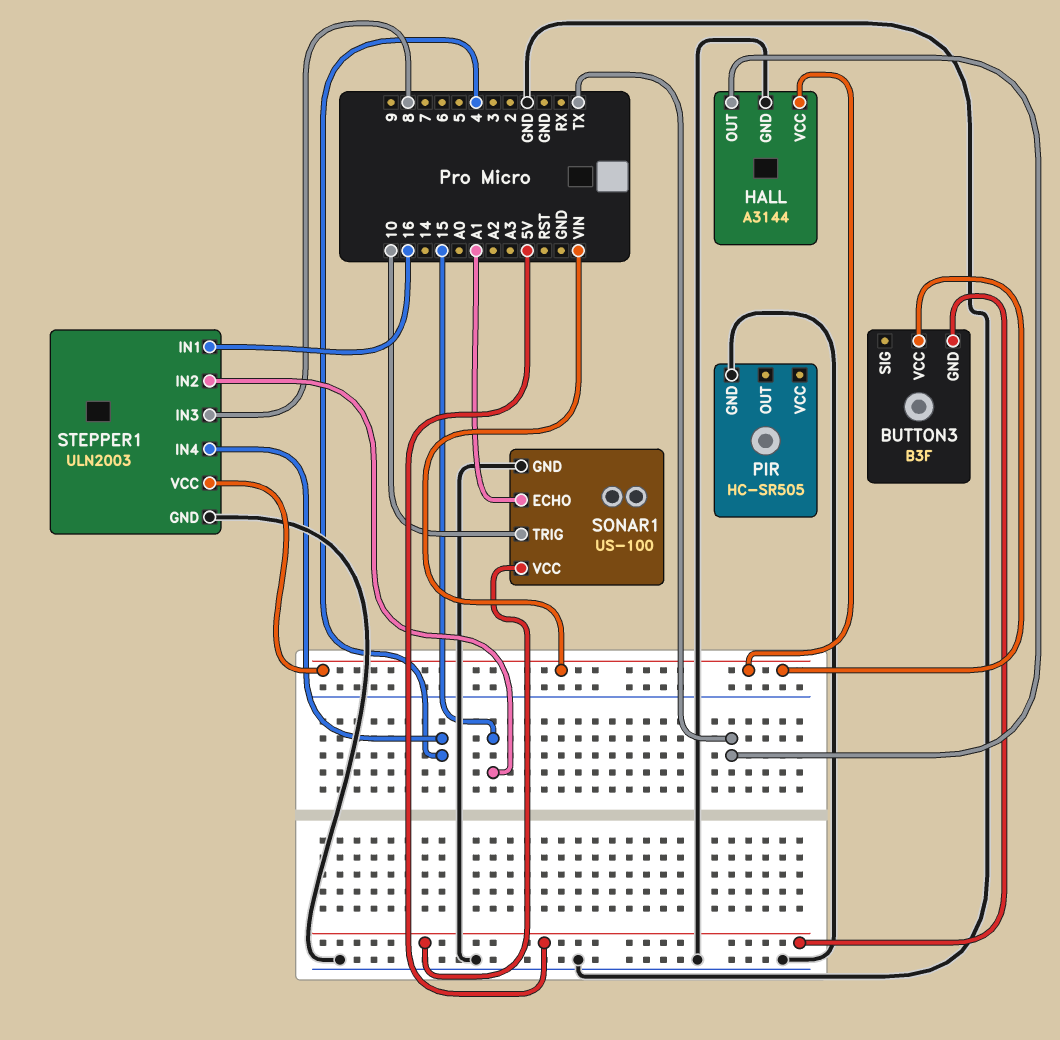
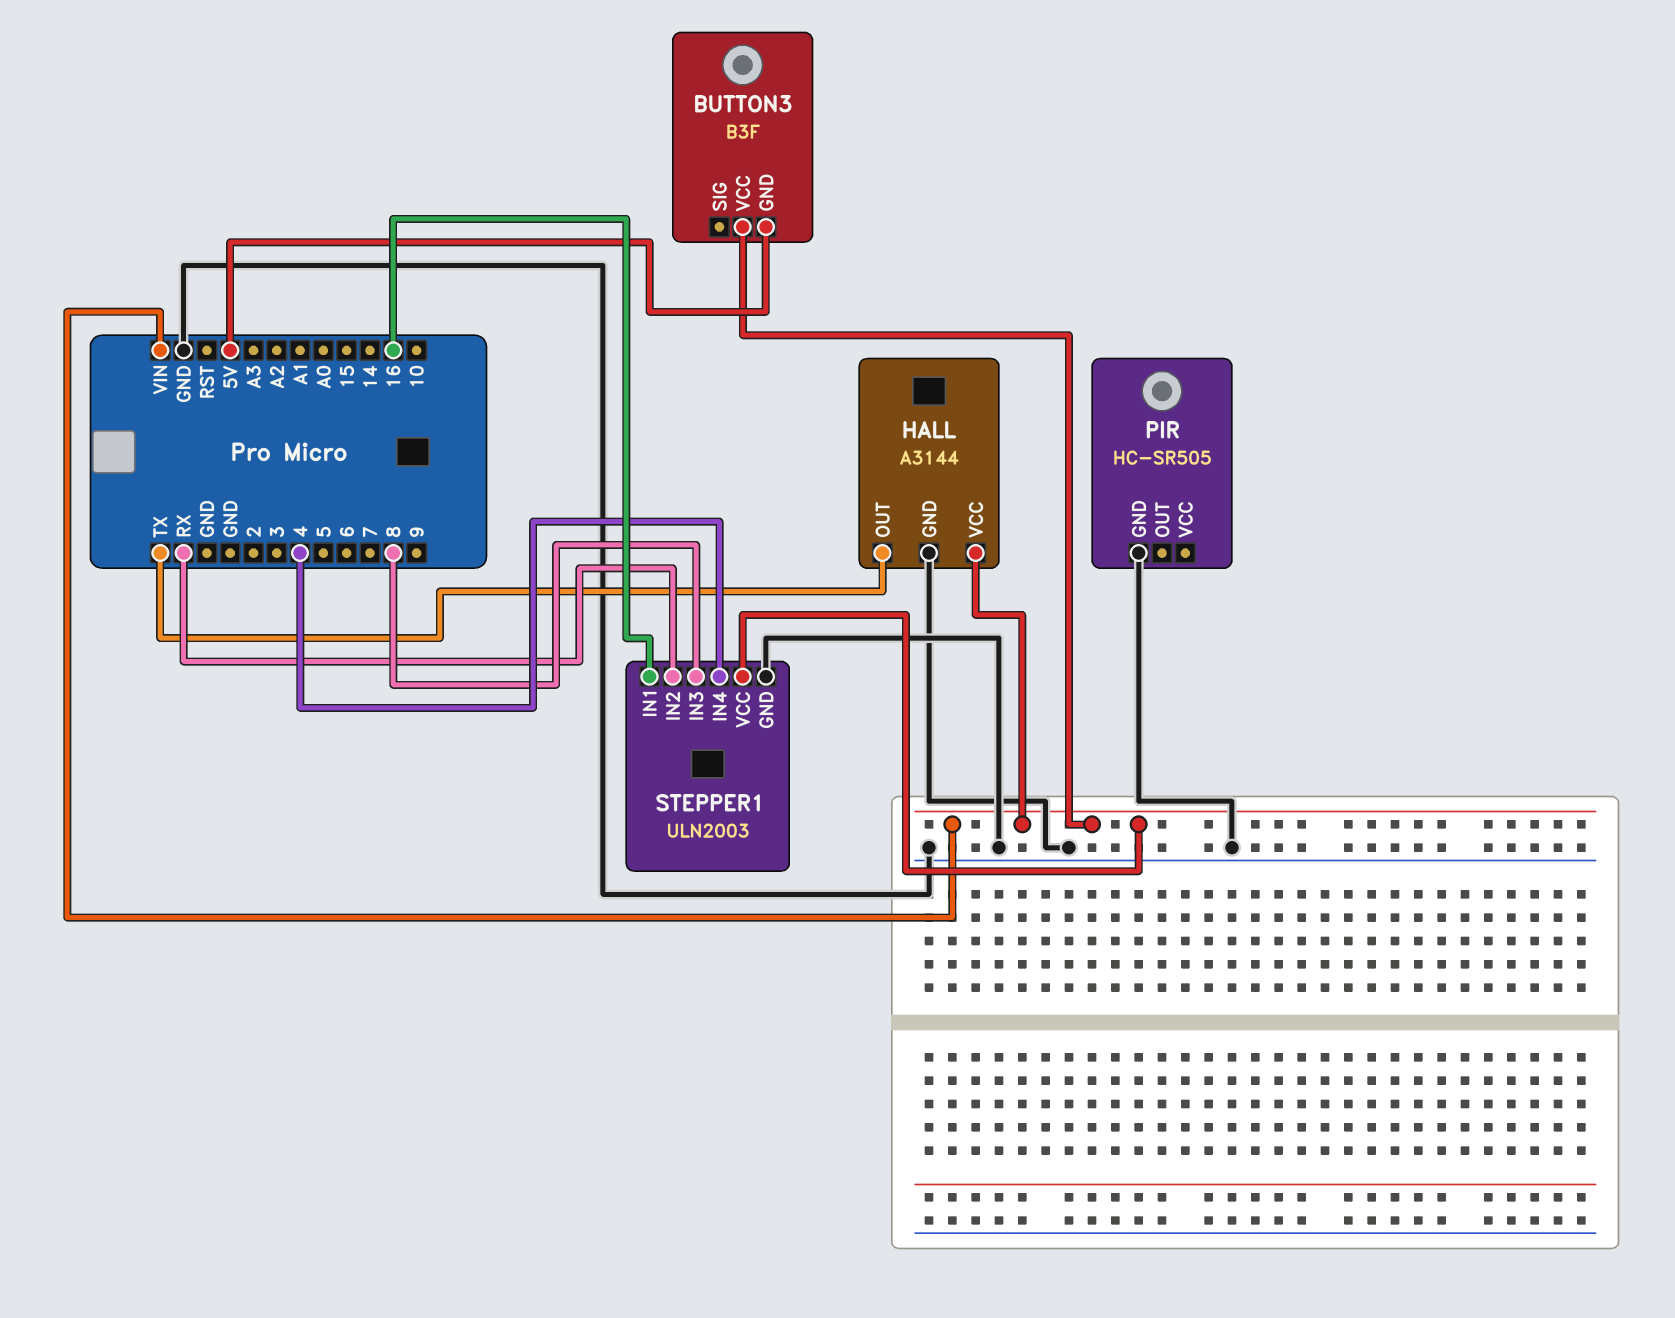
SONAR1: US-100 -> none
SONAR1 pin ECHO: A1 -> none
SONAR1 pin GND: GND -> none
SONAR1 pin TRIG: 10 -> none
SONAR1 pin VCC: 5V -> none
STEPPER1 pin IN2: 15 -> RX

